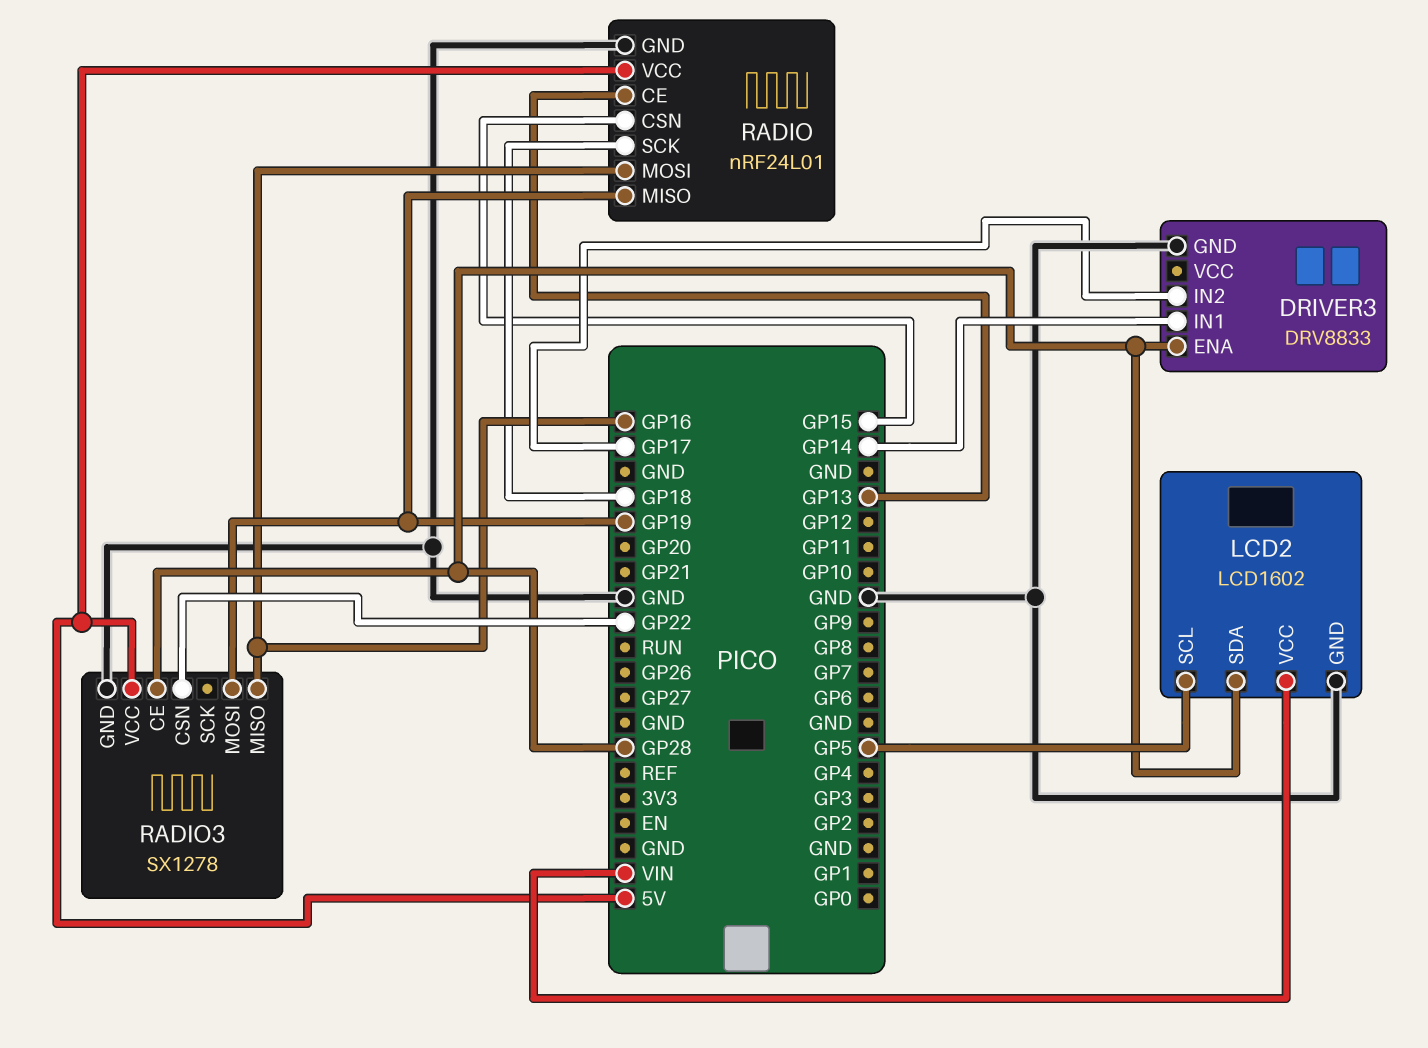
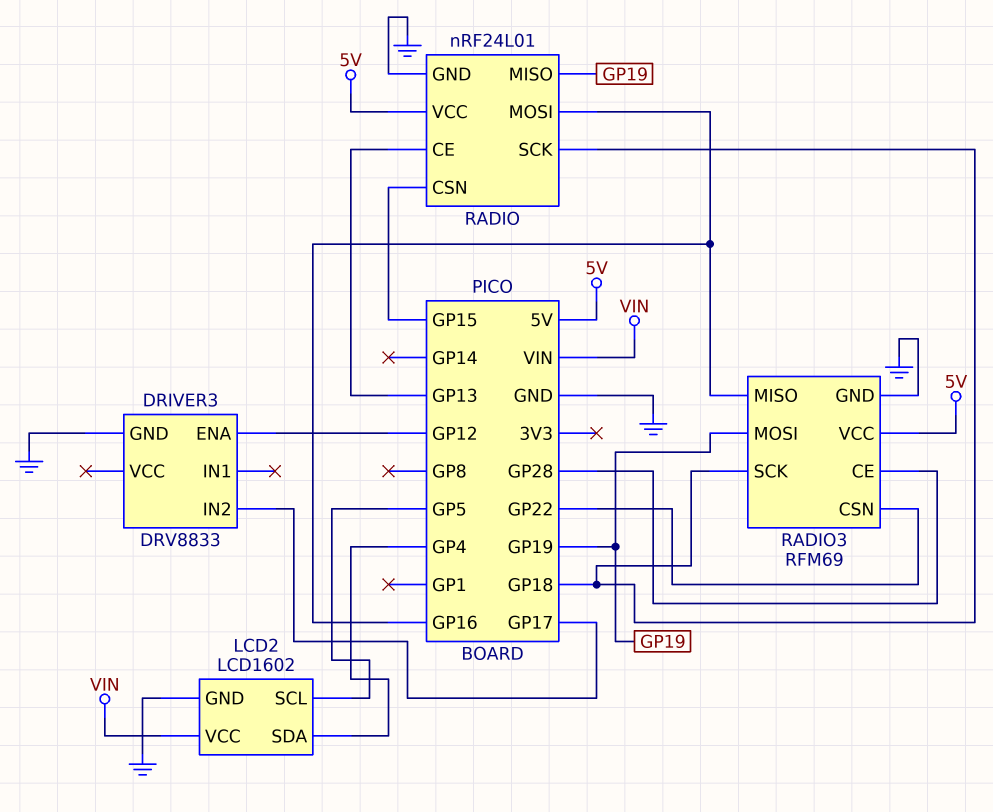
DRIVER3 pin ENA: GP28 -> GP12
DRIVER3 pin IN1: GP14 -> none
LCD2 pin SDA: GP28 -> GP4
RADIO3: SX1278 -> RFM69
RADIO3 pin SCK: none -> GP18

